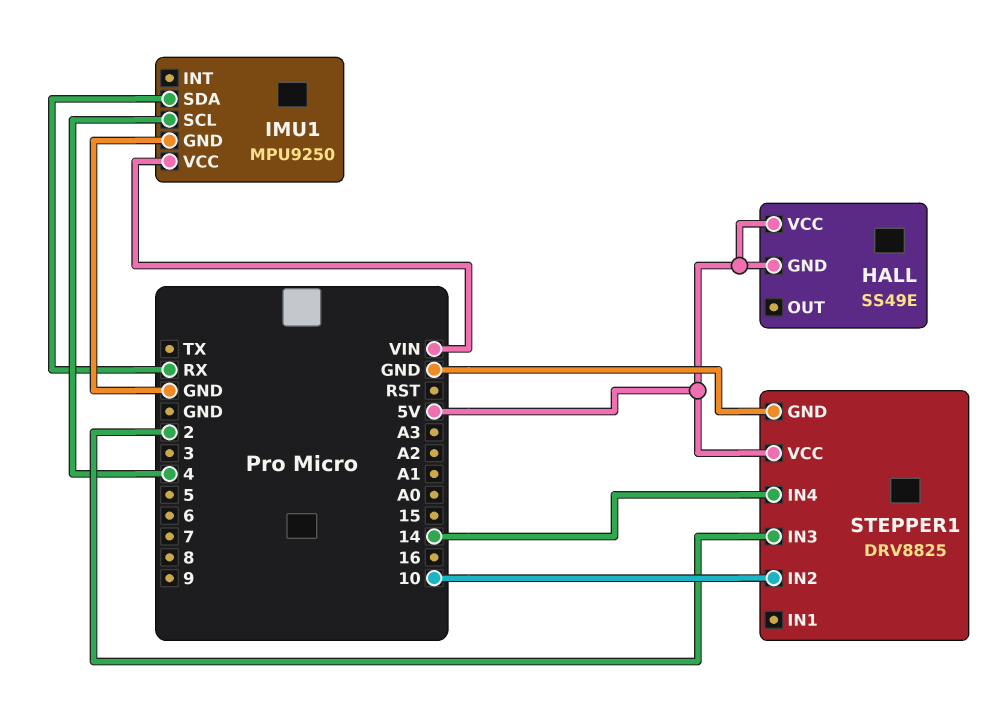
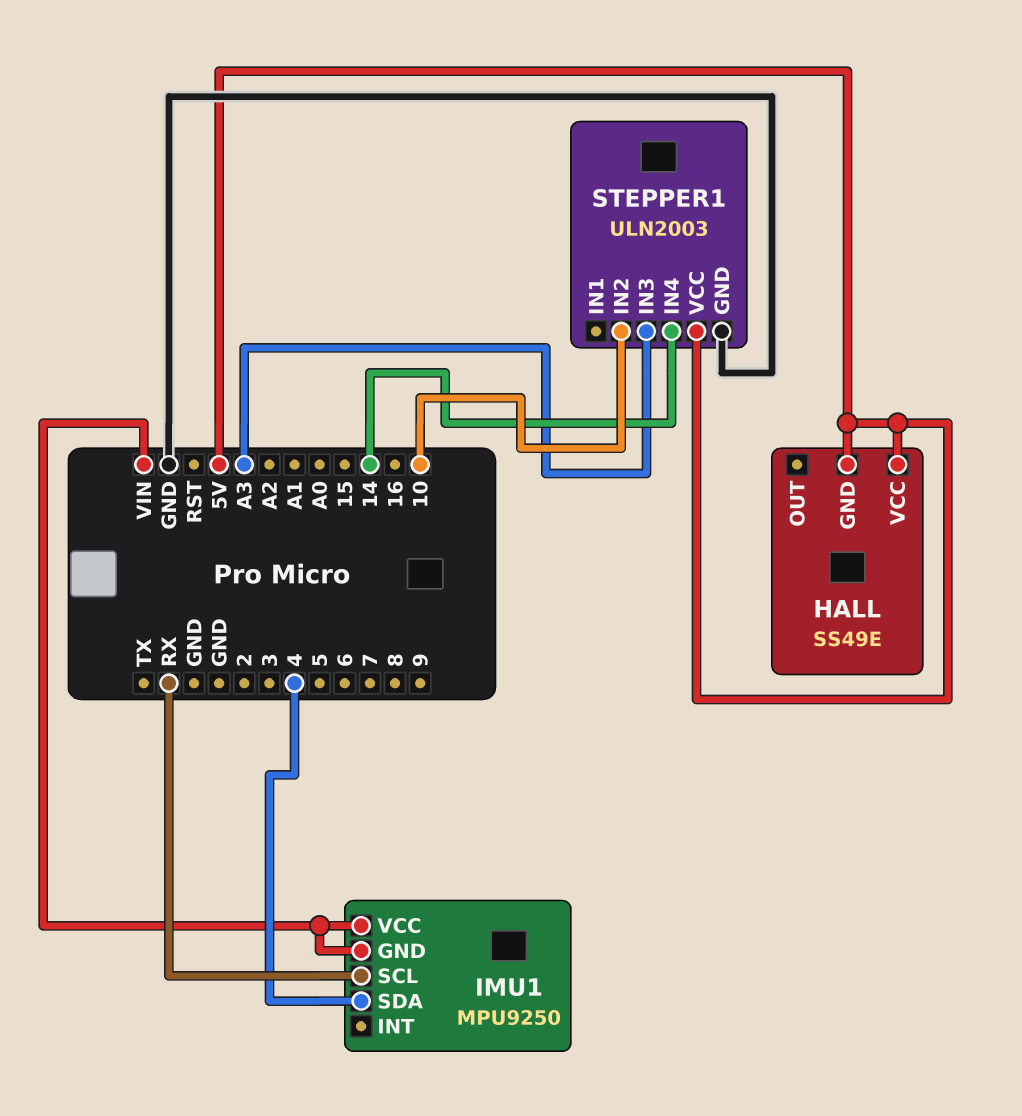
IMU1 pin GND: GND -> VIN
IMU1 pin SCL: 4 -> RX
IMU1 pin SDA: RX -> 4
STEPPER1: DRV8825 -> ULN2003
STEPPER1 pin IN3: 2 -> A3

